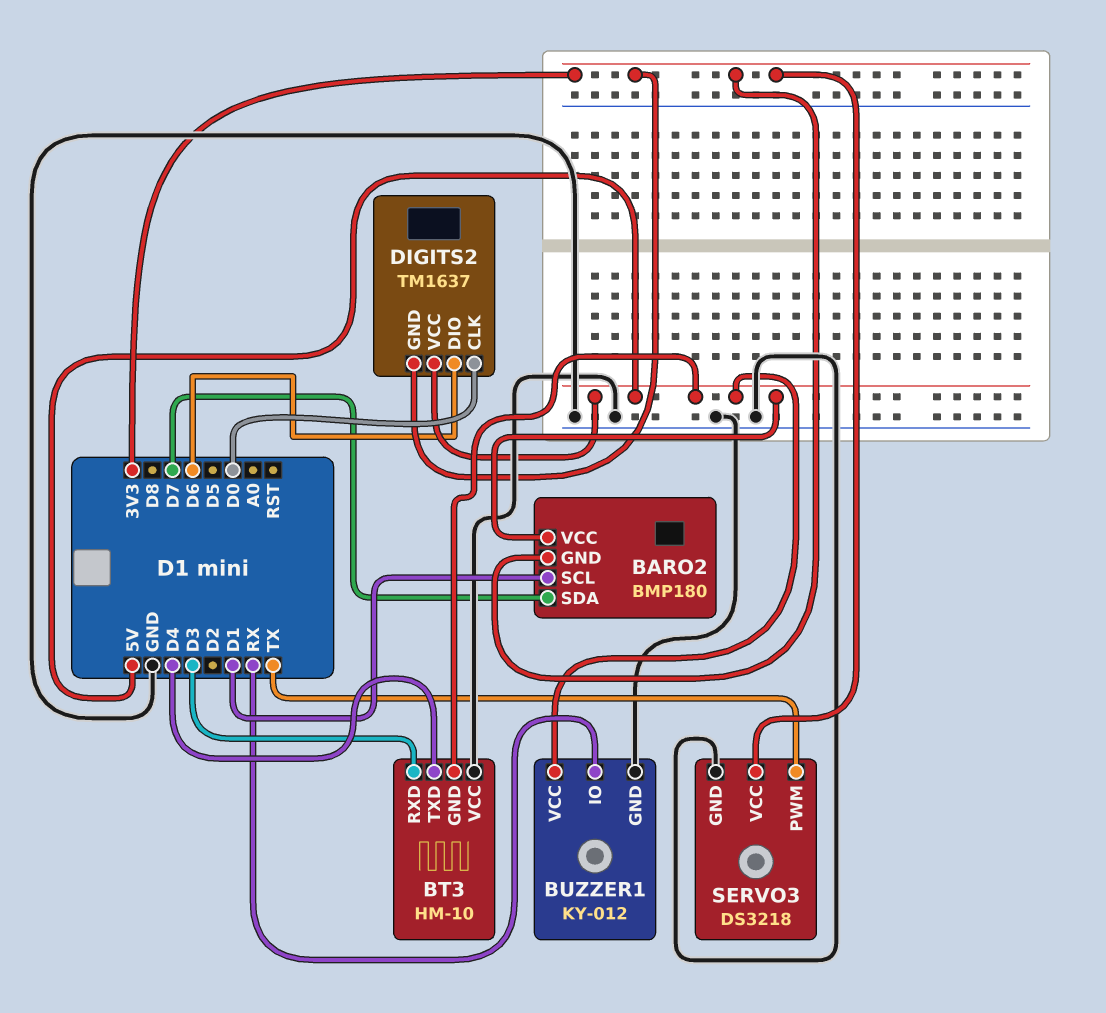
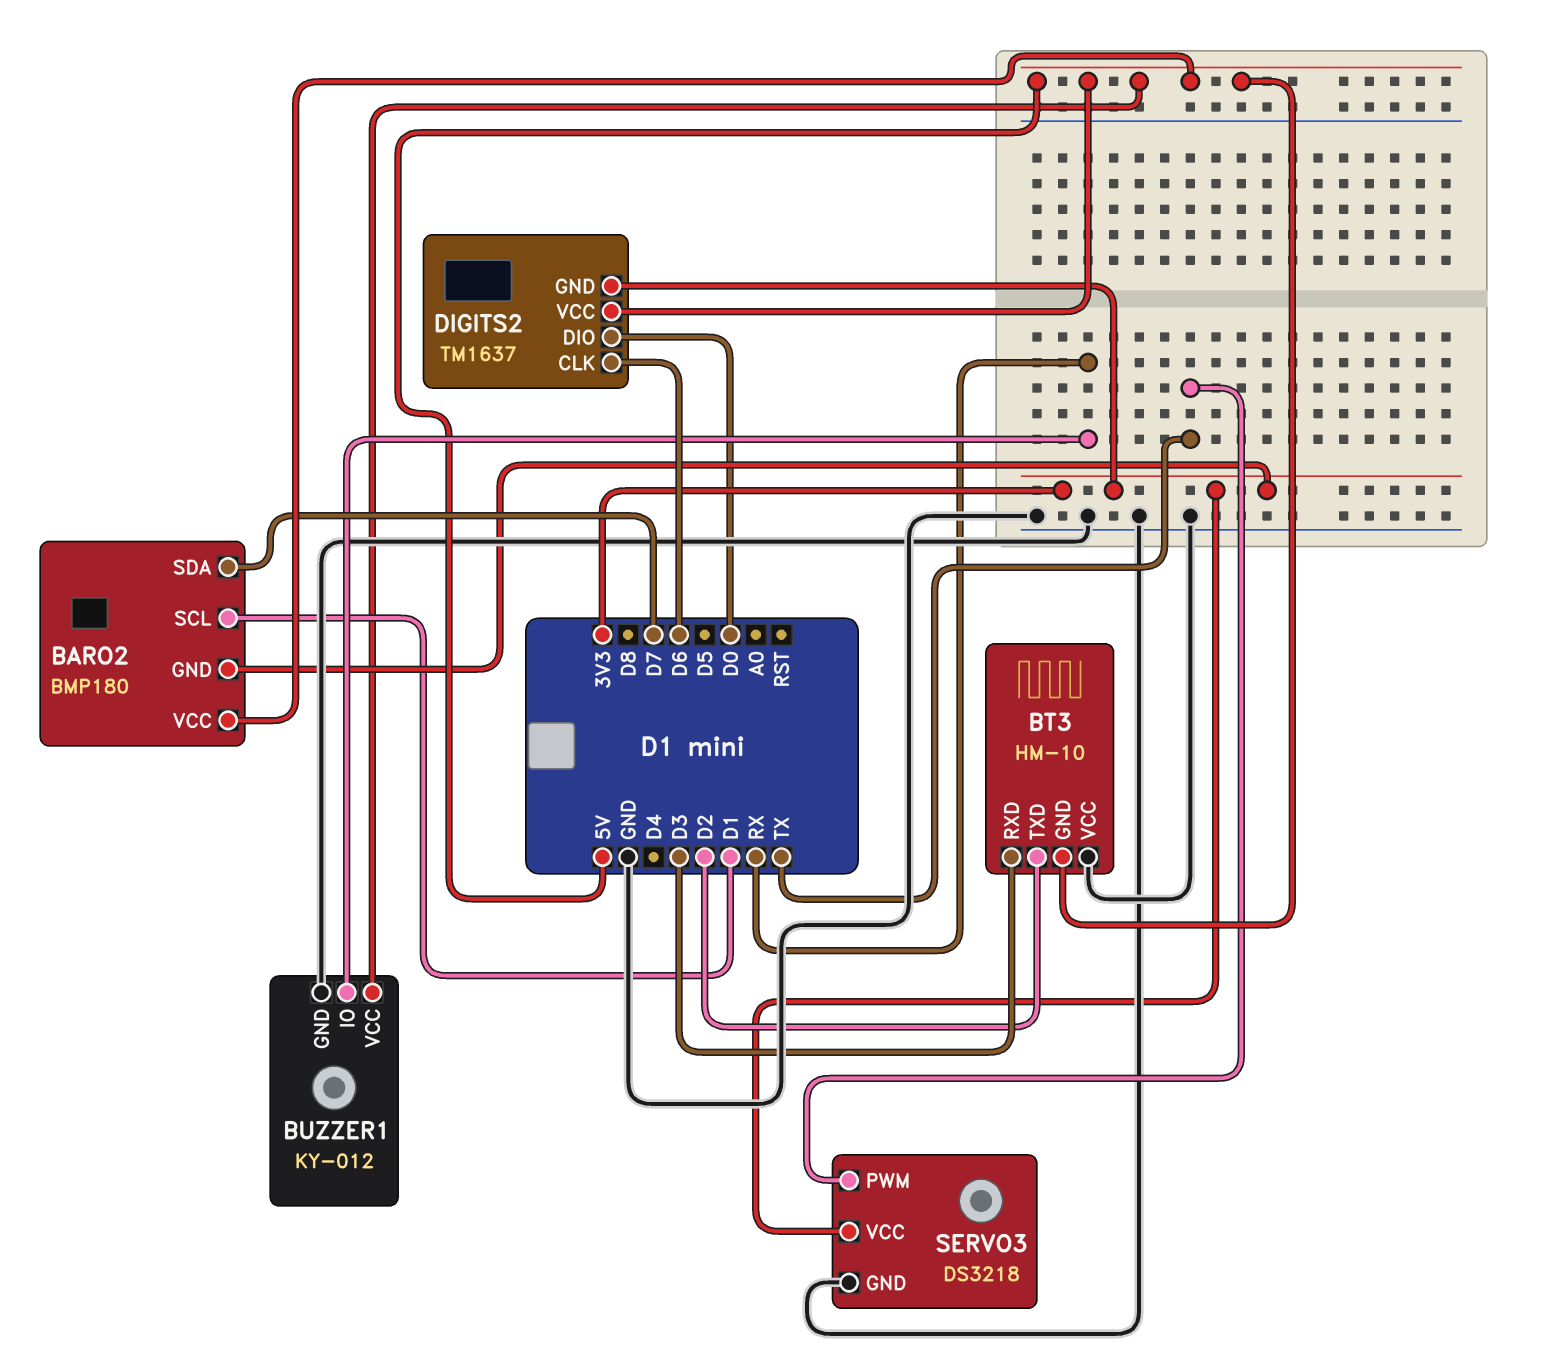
BT3 pin TXD: D4 -> D2
DIGITS2 pin CLK: D0 -> D6
DIGITS2 pin DIO: D6 -> D0

